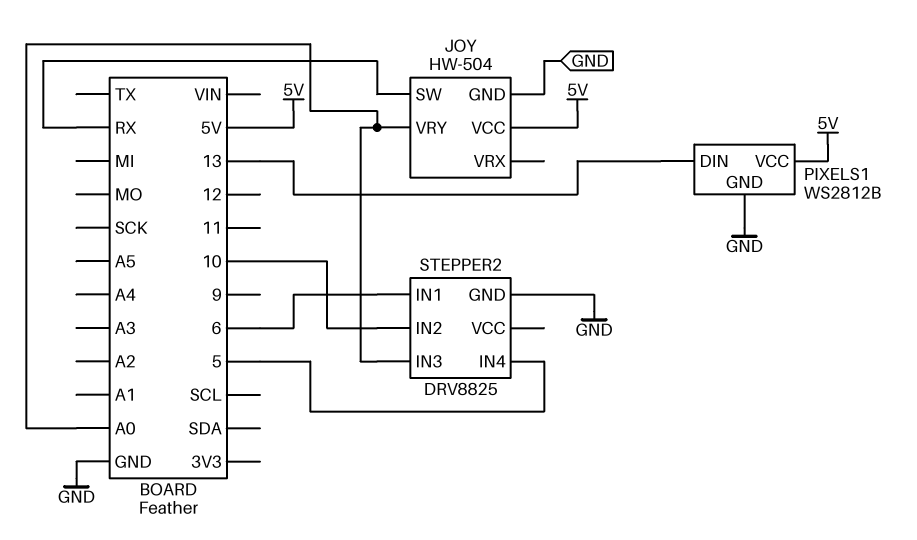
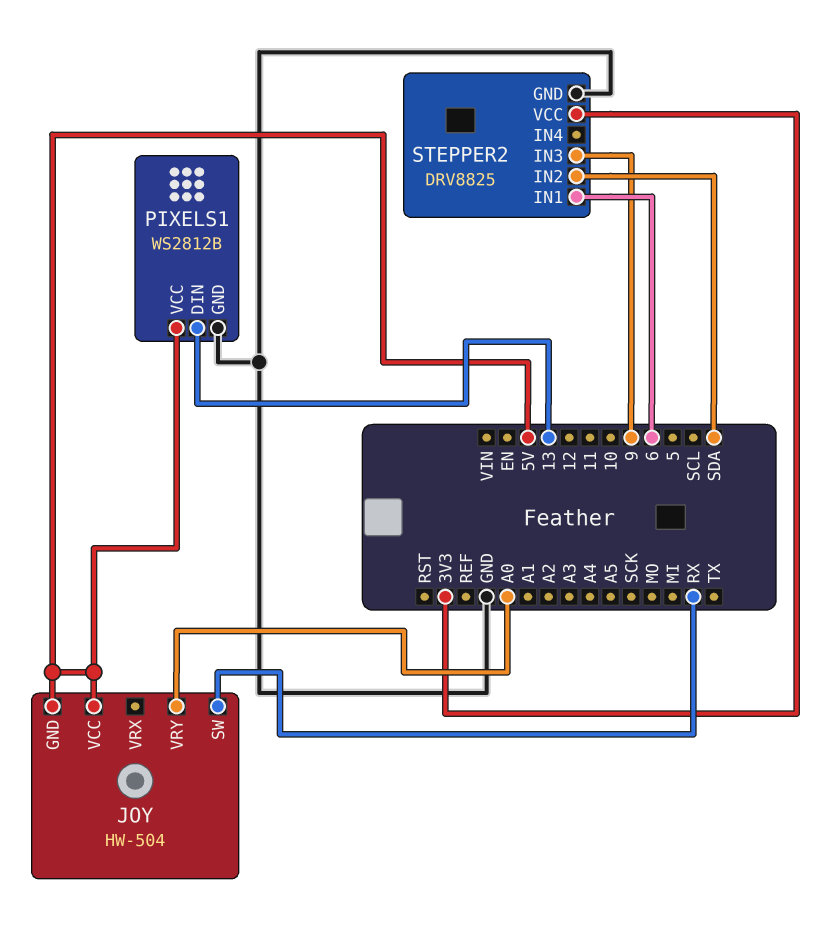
JOY pin GND: GND -> 5V
STEPPER2 pin IN2: 10 -> SDA
STEPPER2 pin IN3: A0 -> 9
STEPPER2 pin IN4: 5 -> none
STEPPER2 pin VCC: none -> 3V3

